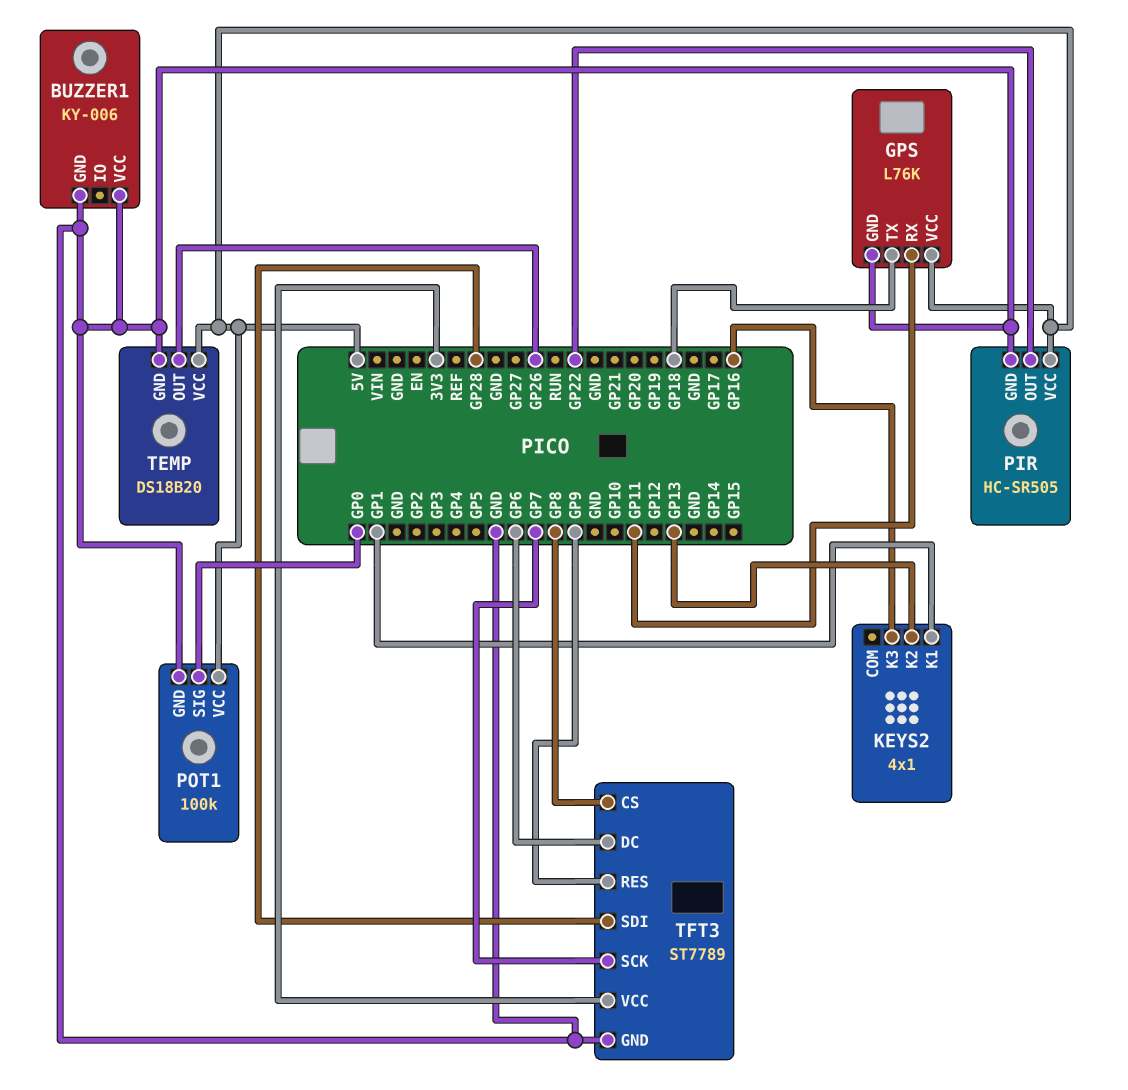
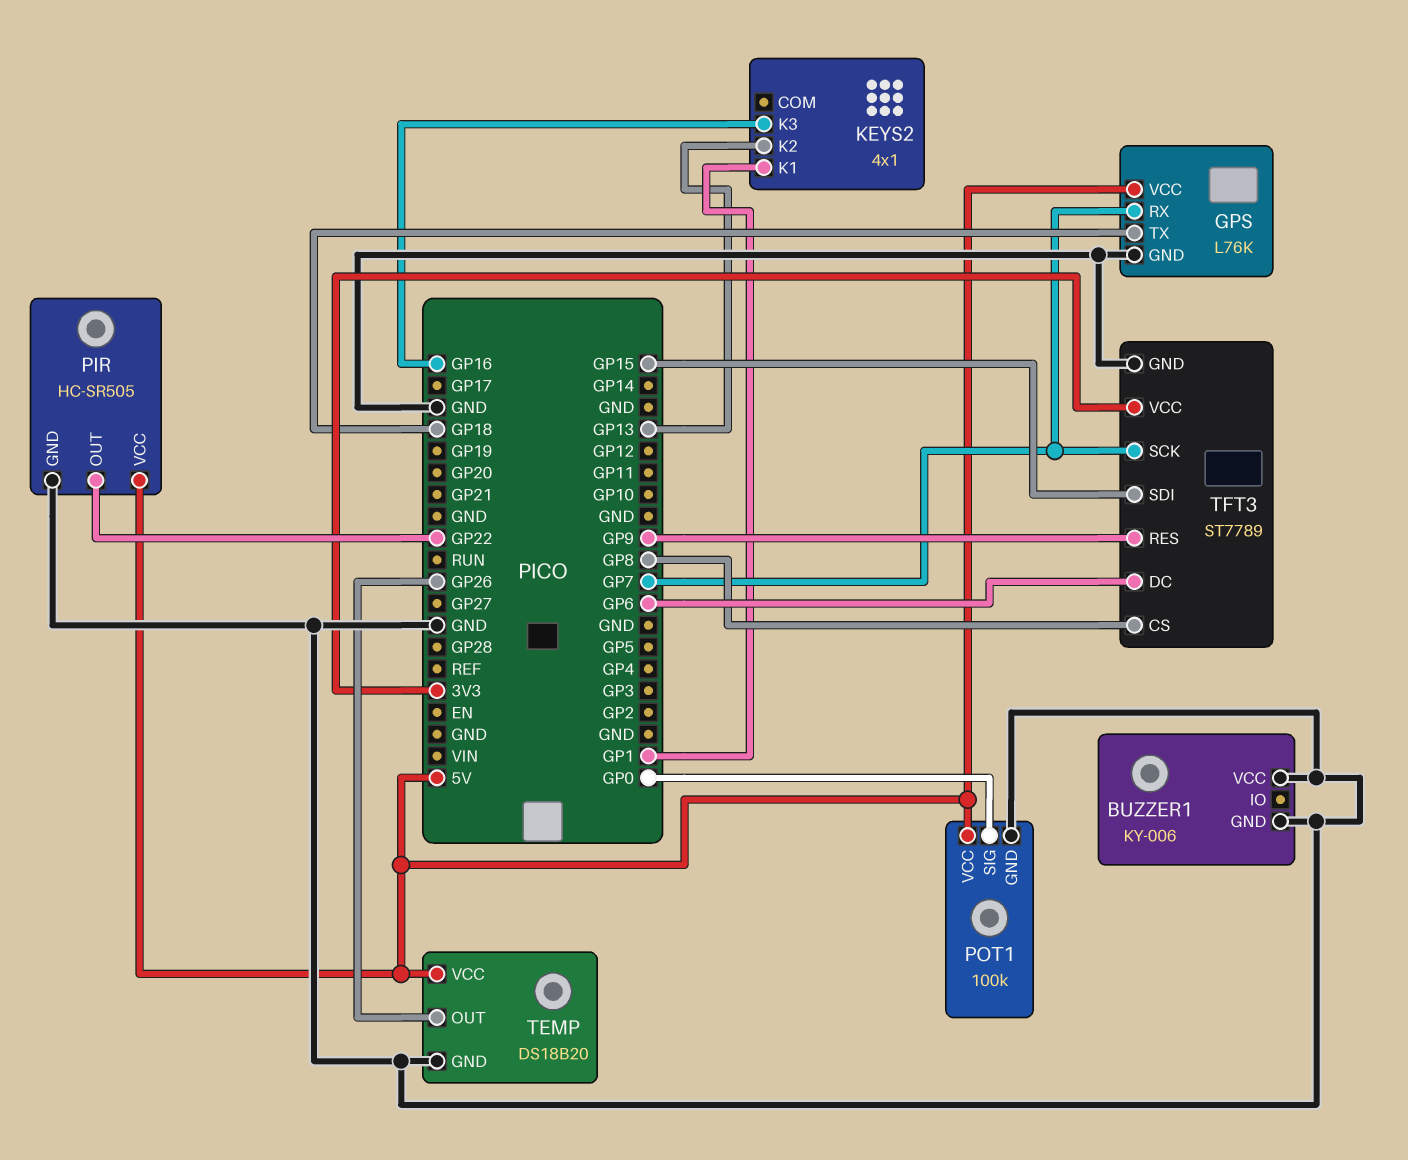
GPS pin RX: GP11 -> GP7
TFT3 pin SDI: GP28 -> GP15

